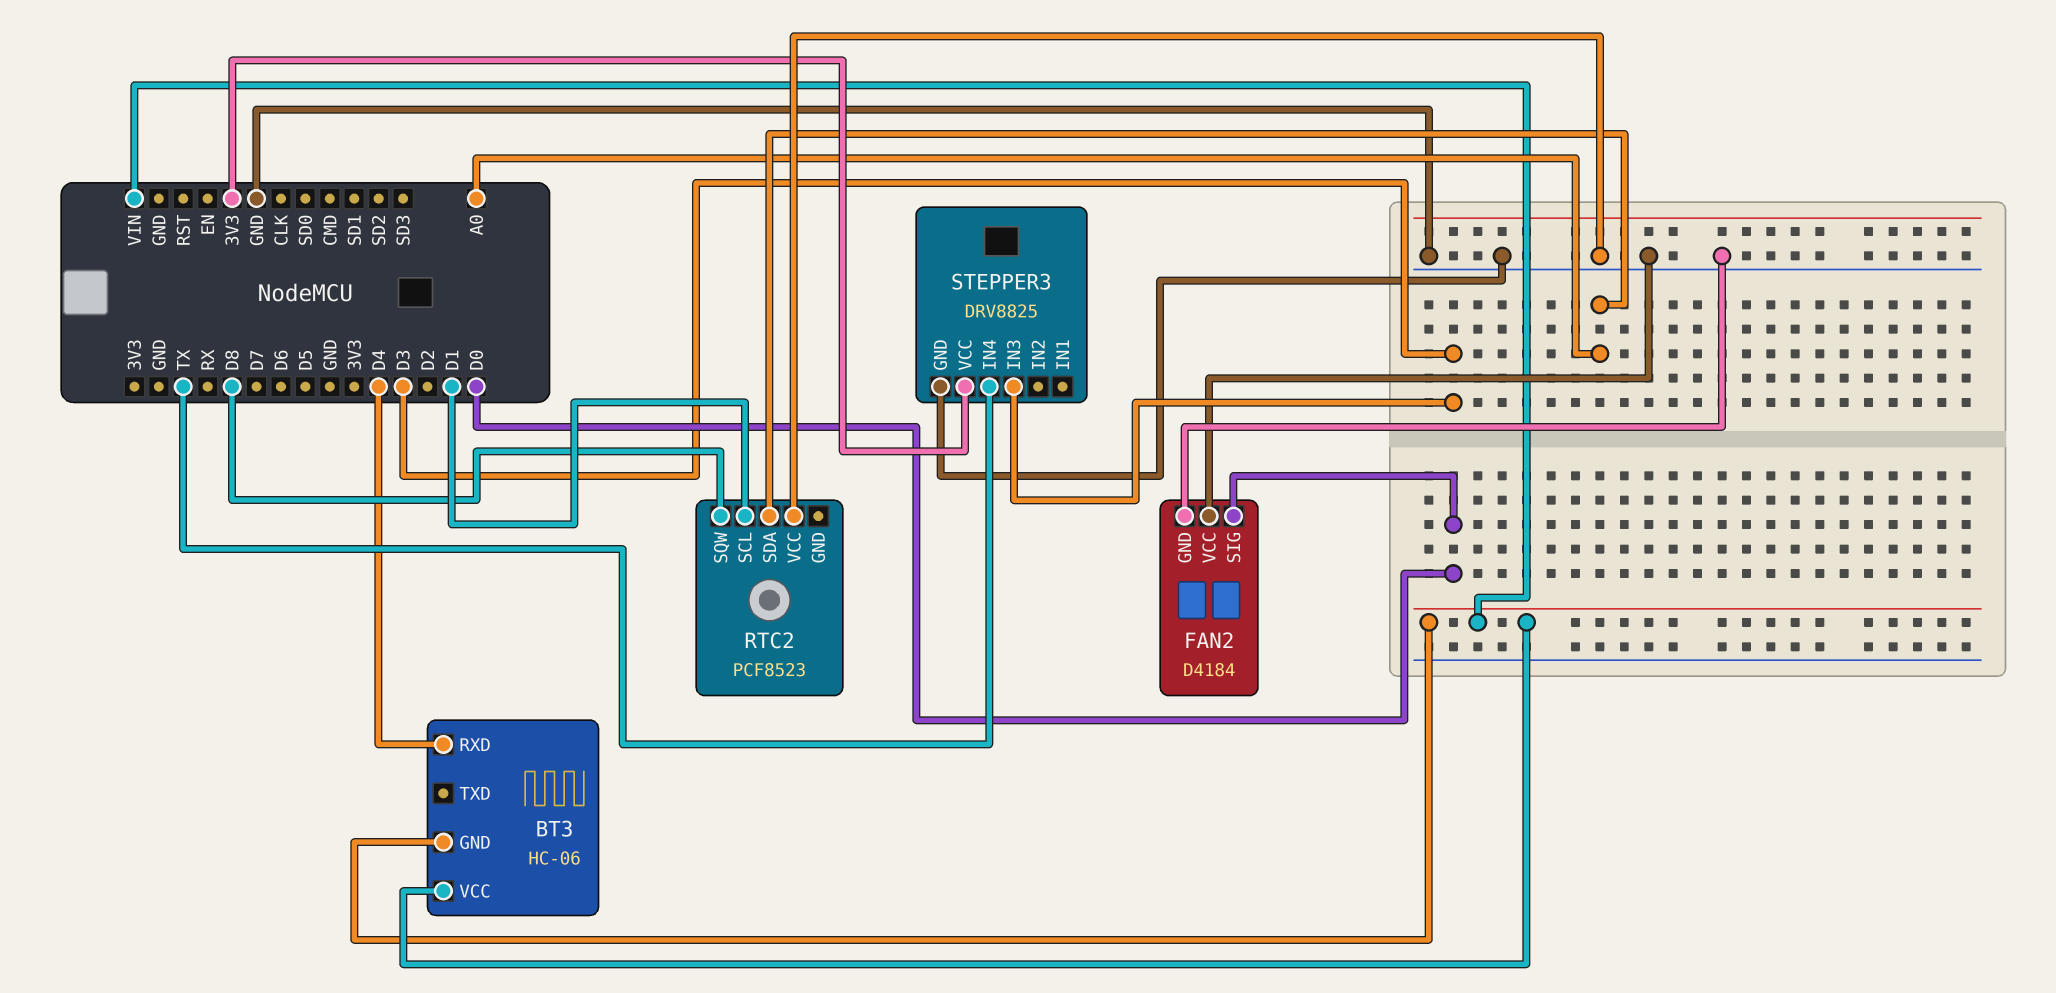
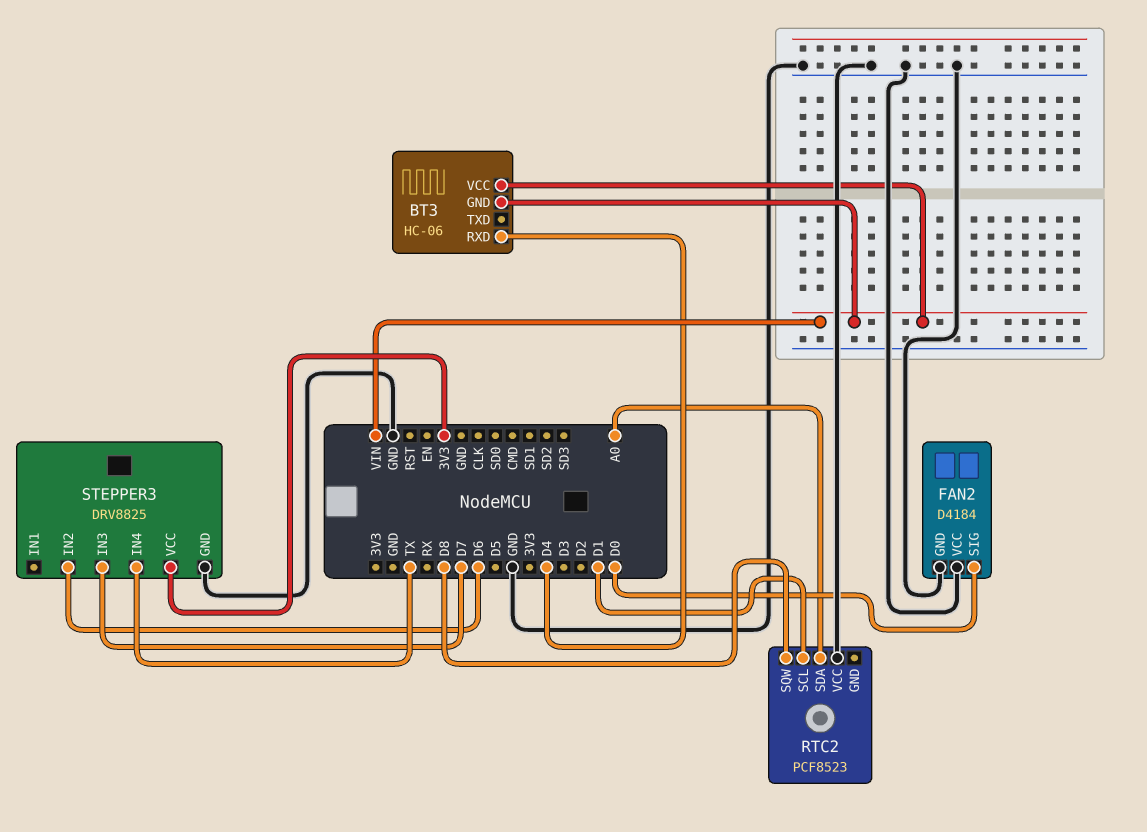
STEPPER3 pin IN2: none -> D6
STEPPER3 pin IN3: D3 -> D7

